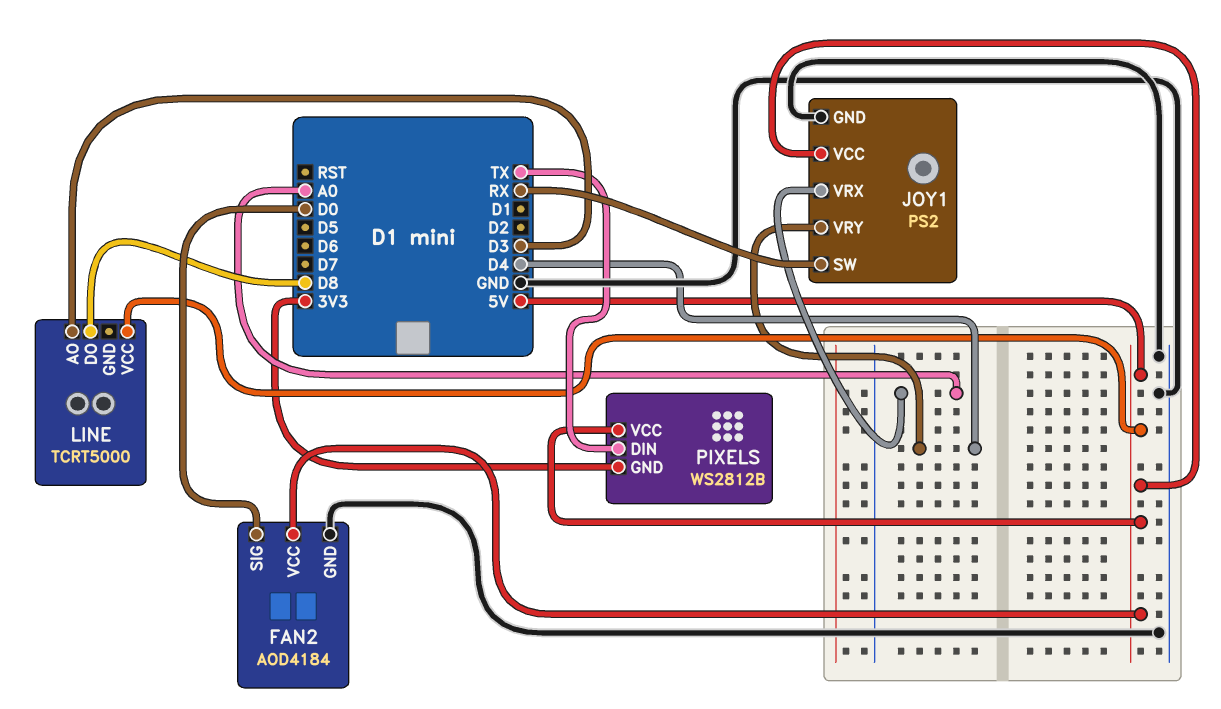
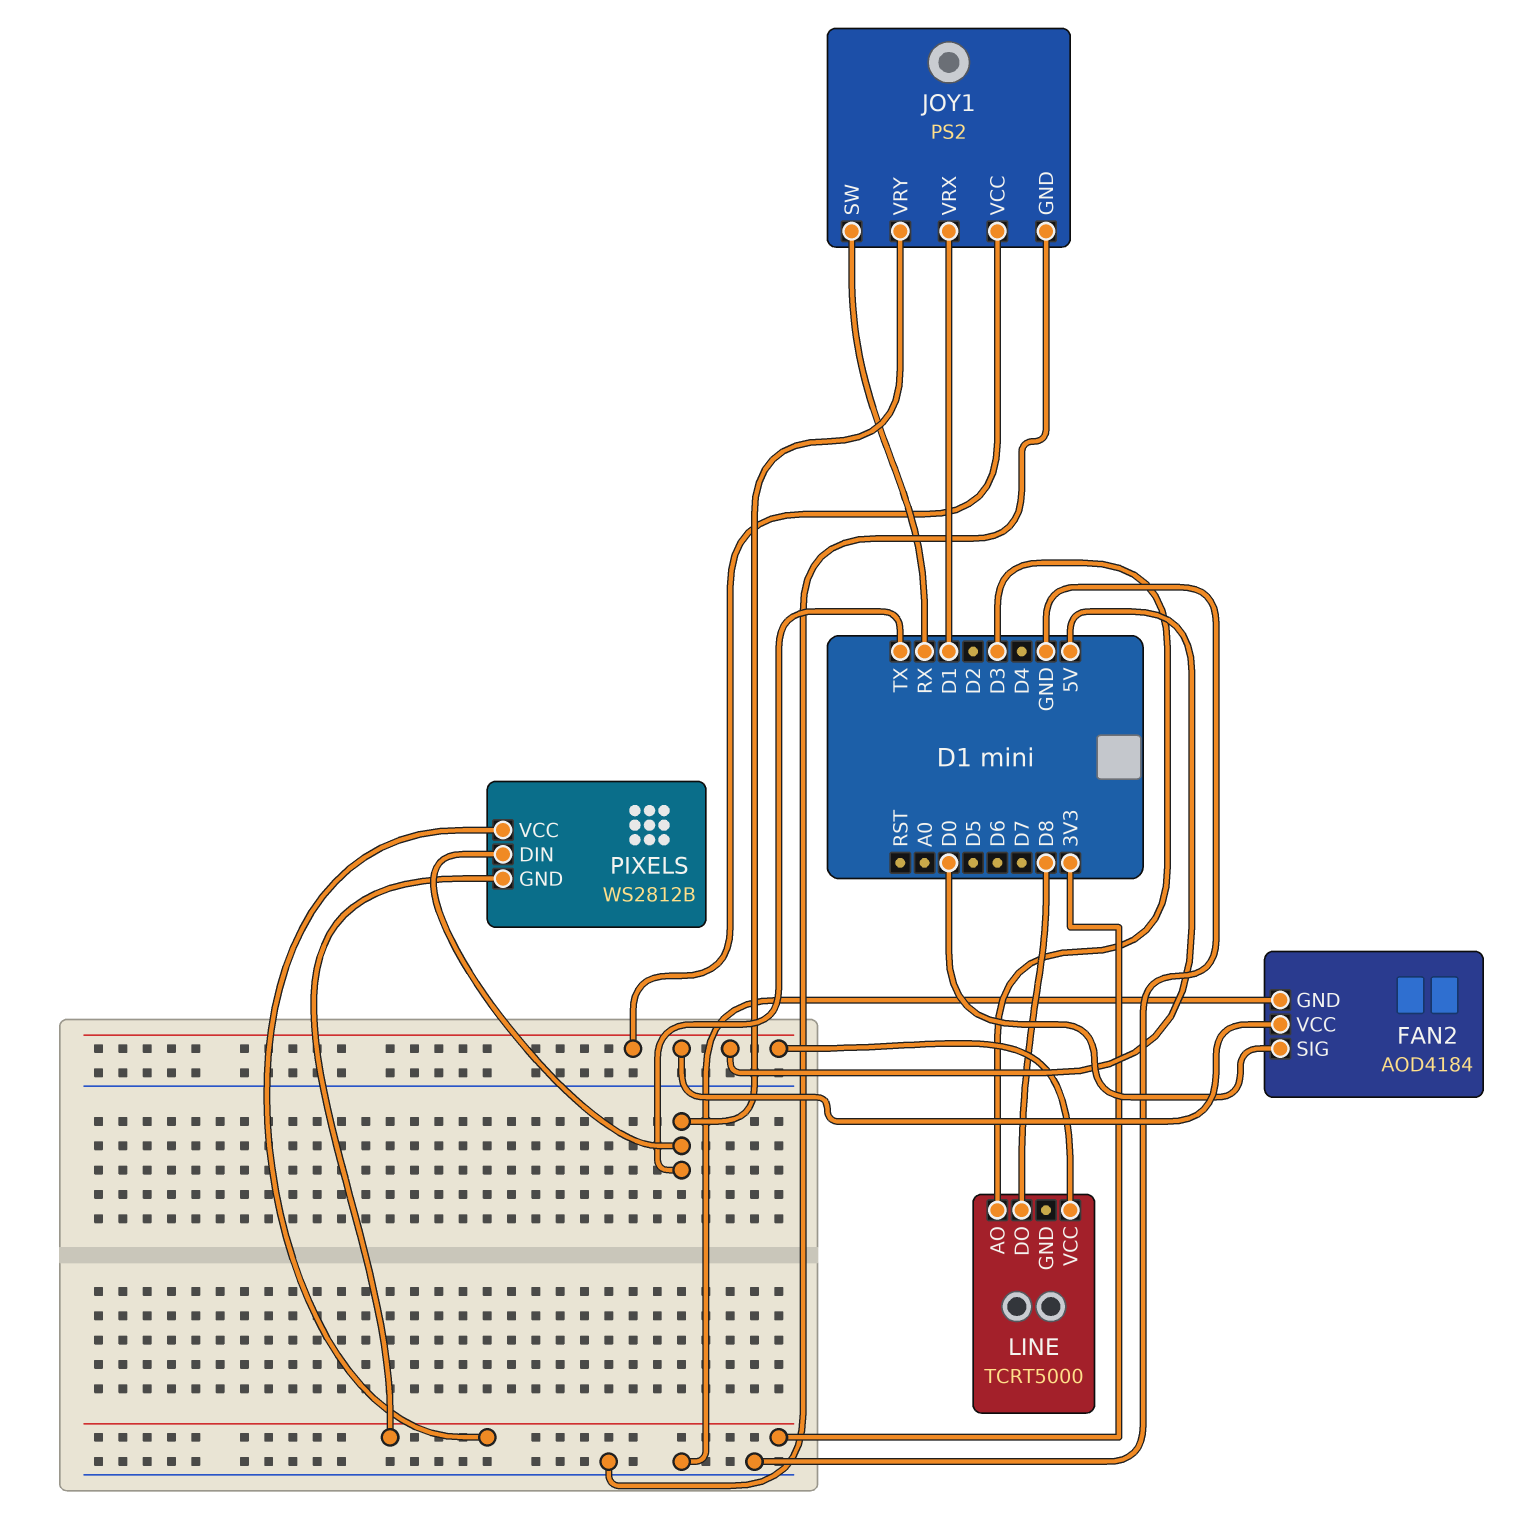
JOY1 pin VRX: A0 -> D1
JOY1 pin VRY: D4 -> TX
PIXELS pin VCC: 5V -> 3V3

